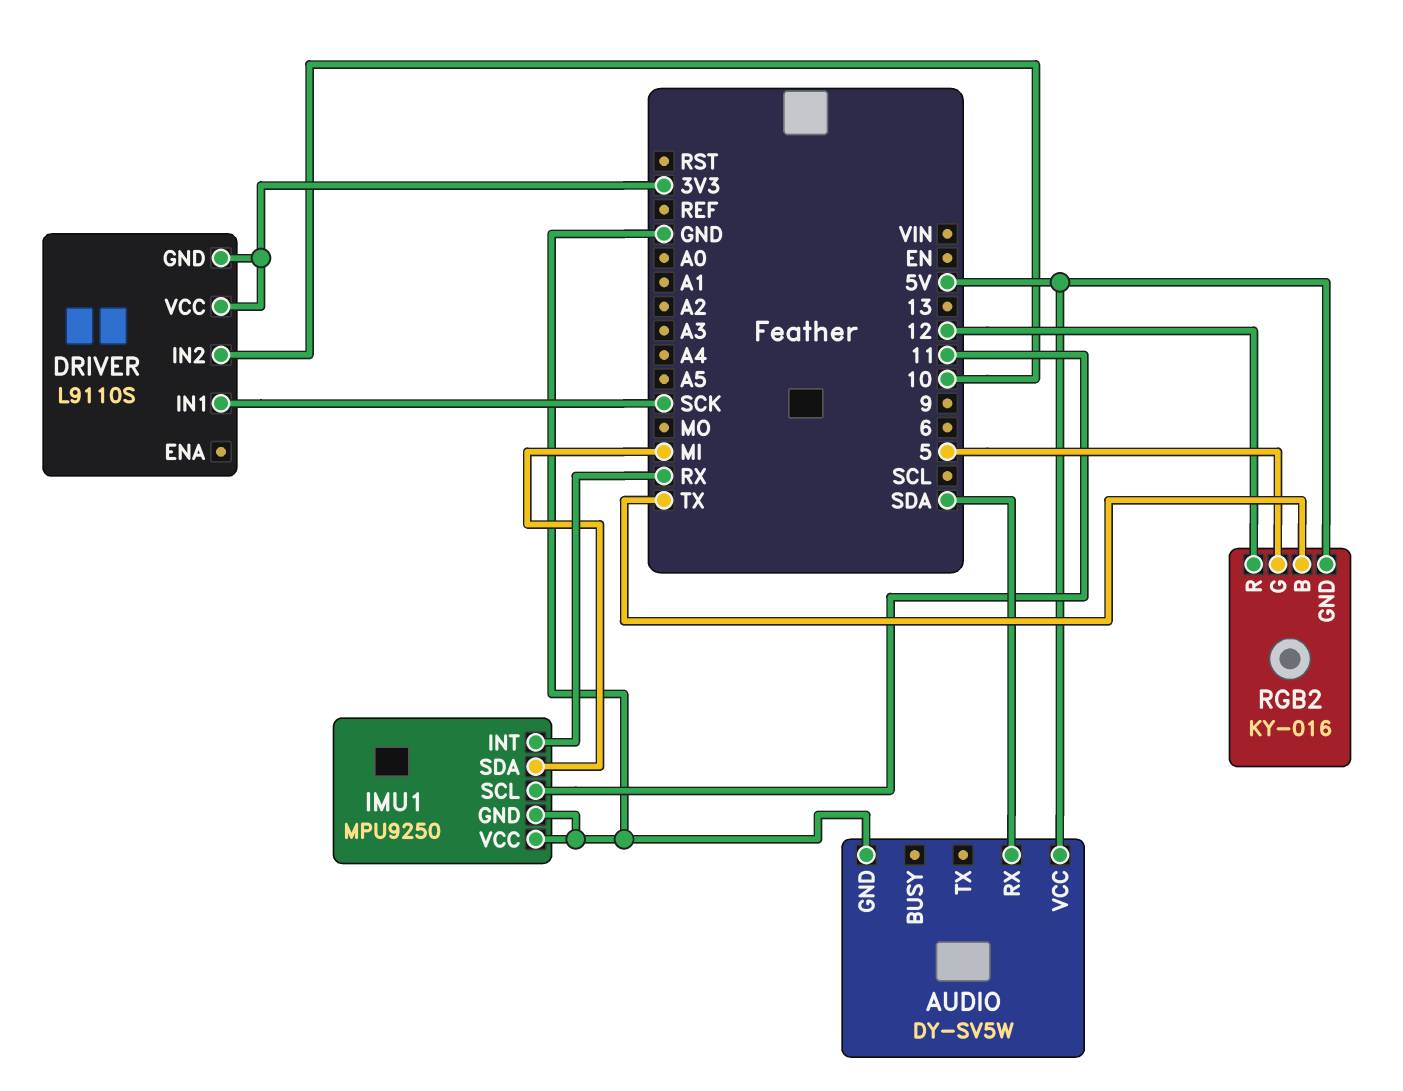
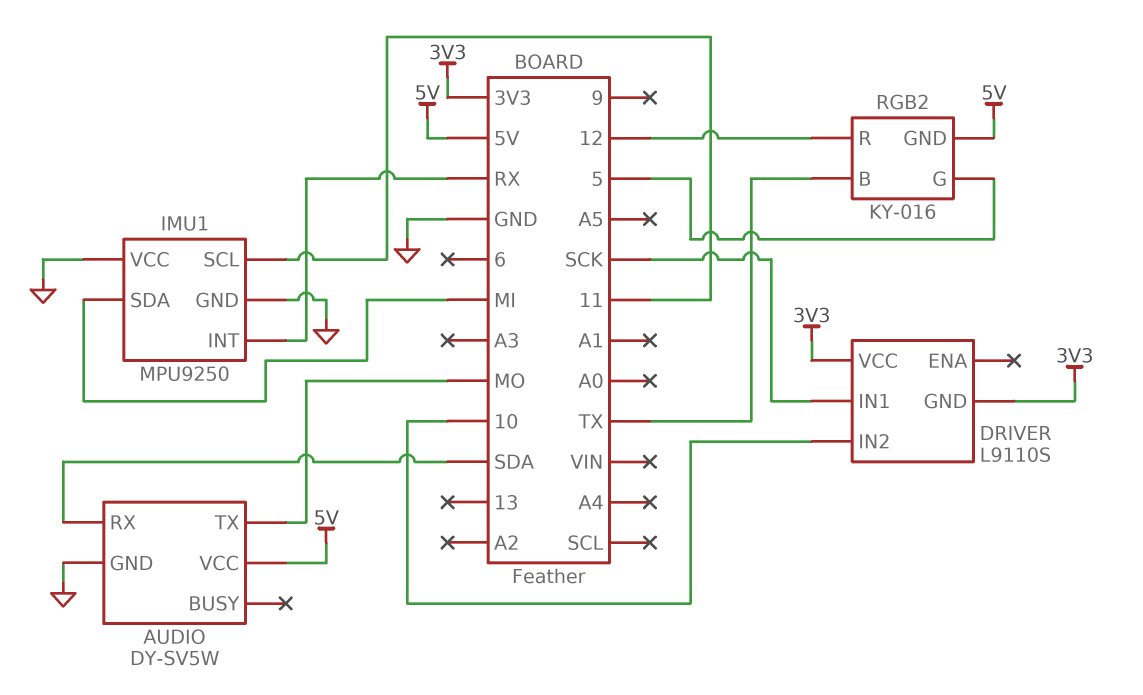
AUDIO pin TX: none -> MO

